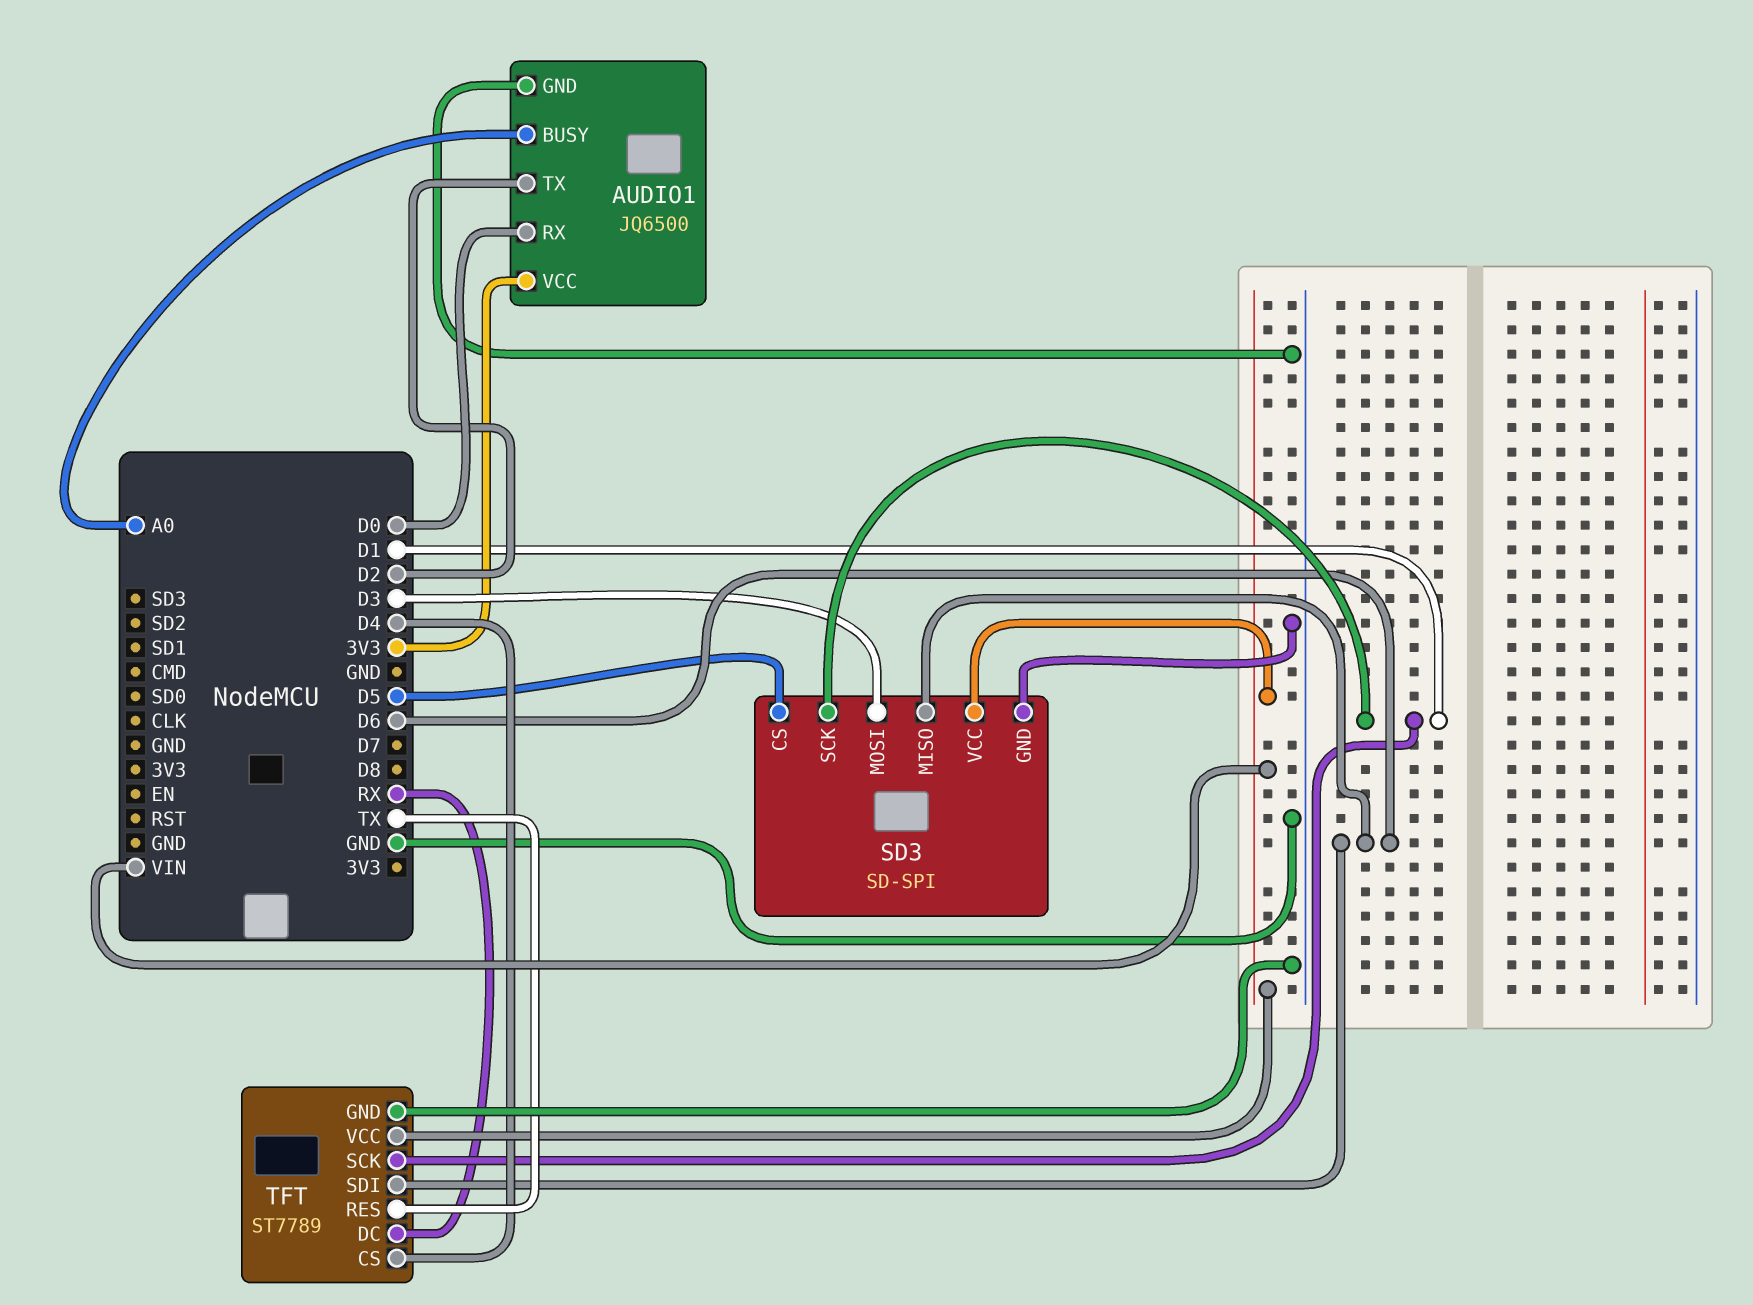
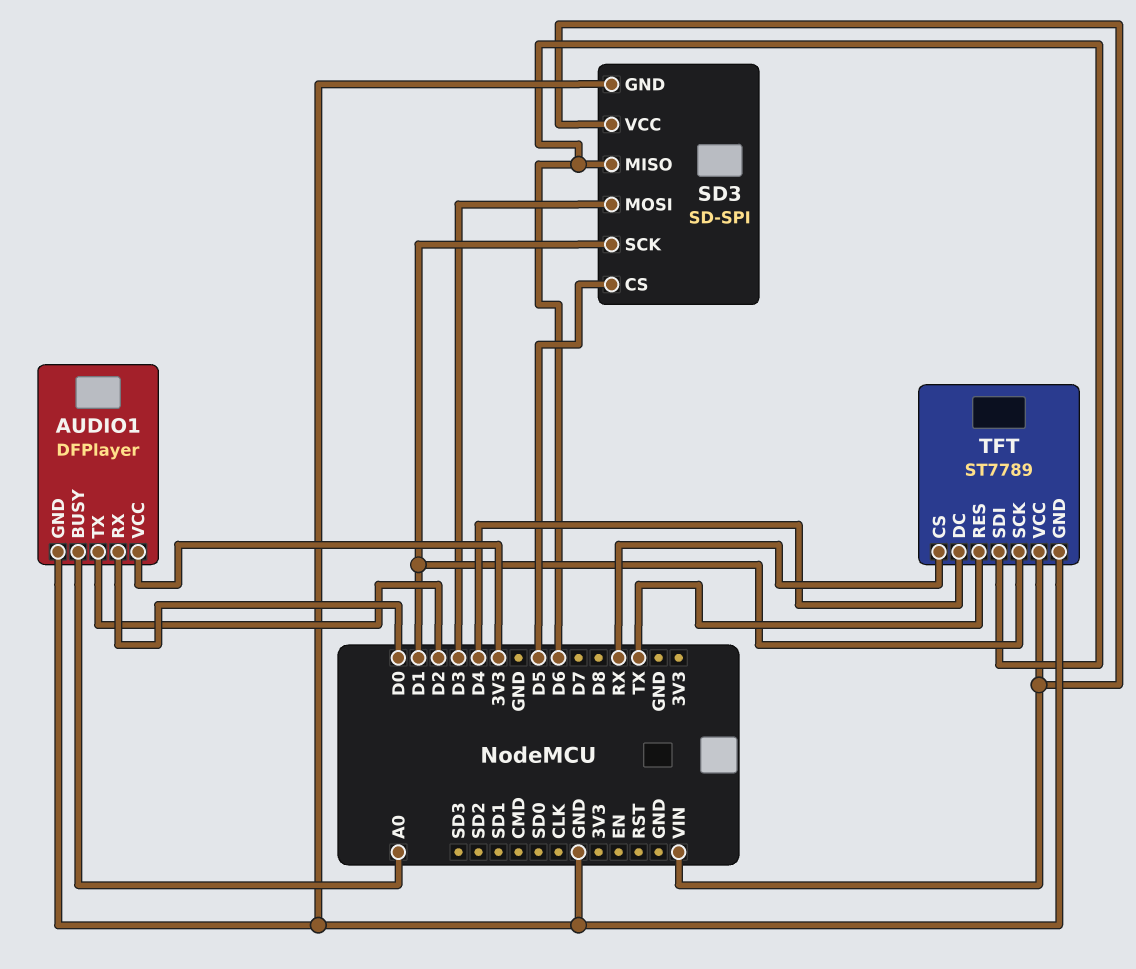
AUDIO1: JQ6500 -> DFPlayer
TFT pin CS: D4 -> RX
TFT pin DC: RX -> D4

